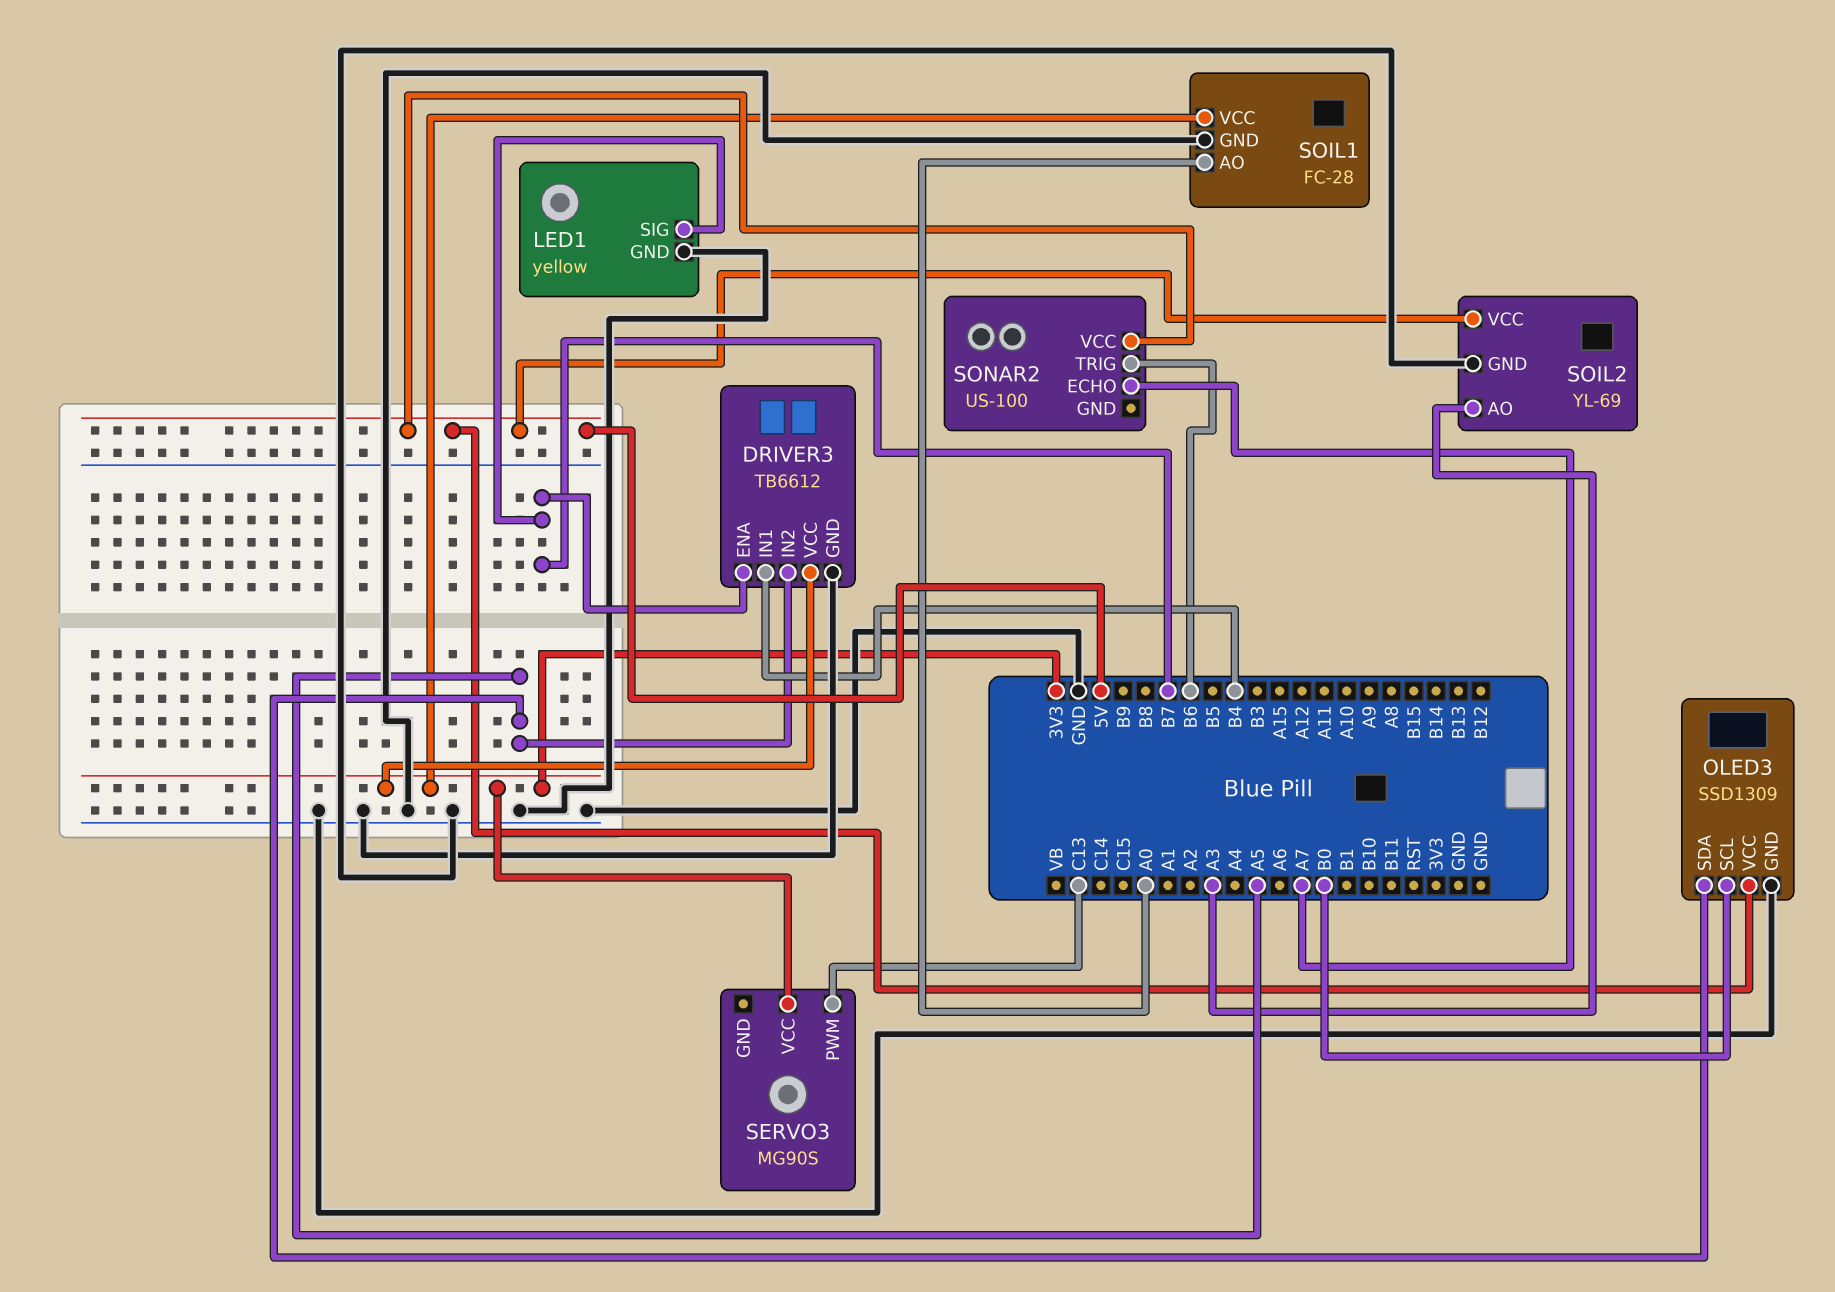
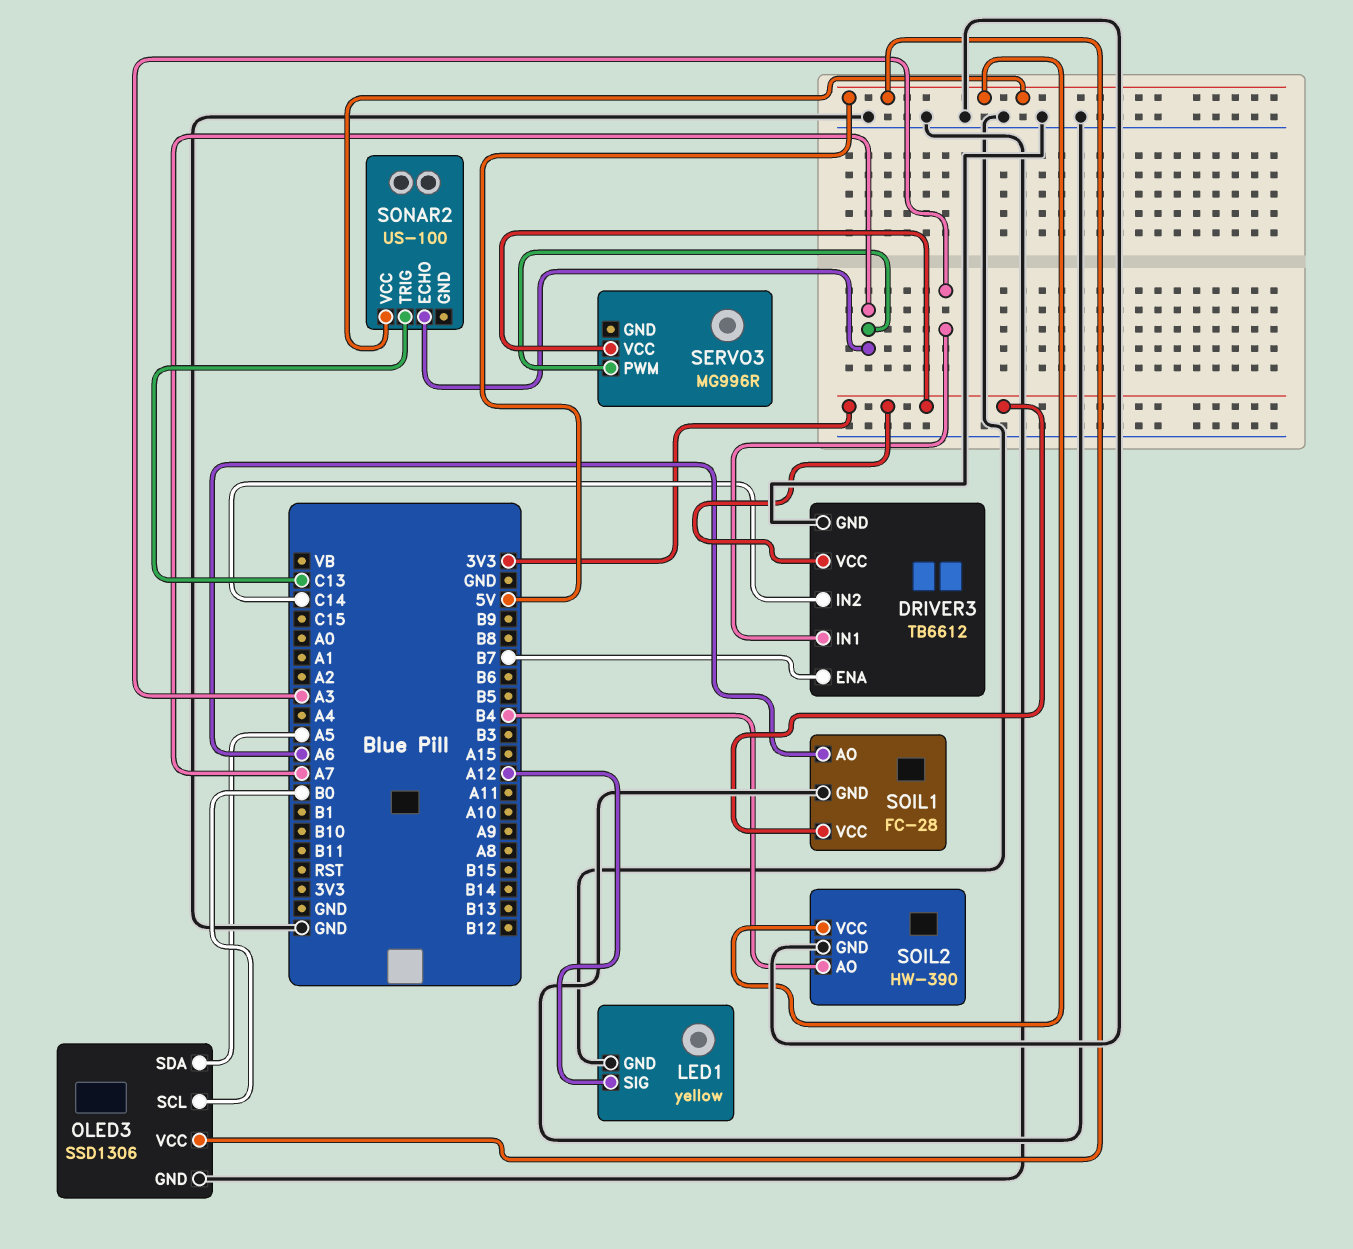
DRIVER3 pin IN1: B4 -> A3
DRIVER3 pin IN2: A5 -> C14
LED1 pin SIG: B7 -> A12
OLED3: SSD1309 -> SSD1306
SERVO3: MG90S -> MG996R
SERVO3 pin PWM: C13 -> A7
SOIL1 pin AO: A0 -> A6
SOIL2: YL-69 -> HW-390
SOIL2 pin AO: A3 -> B4
SONAR2 pin TRIG: B6 -> C13

